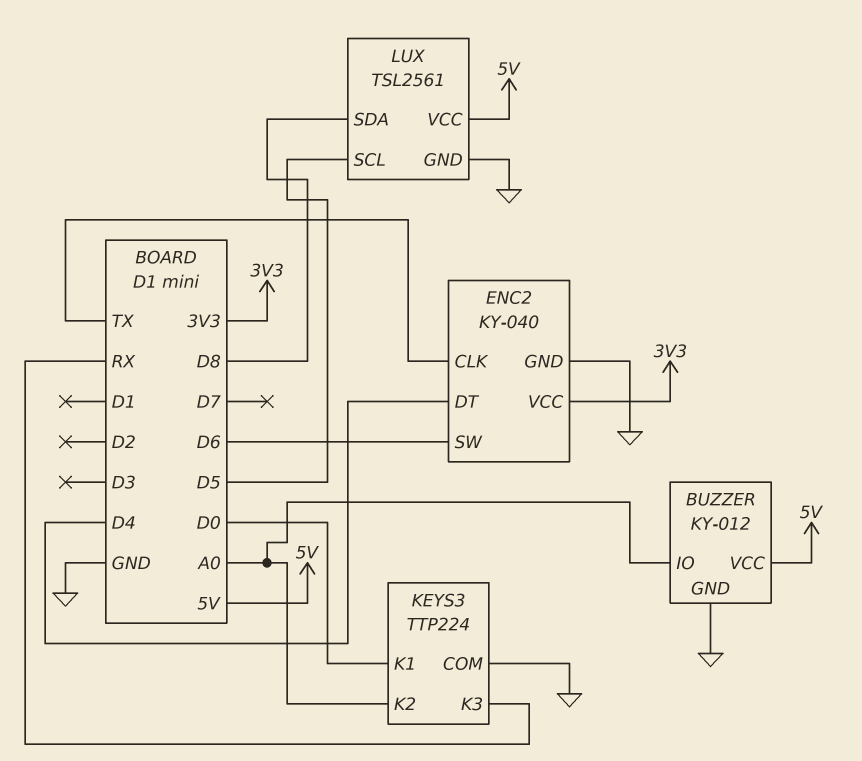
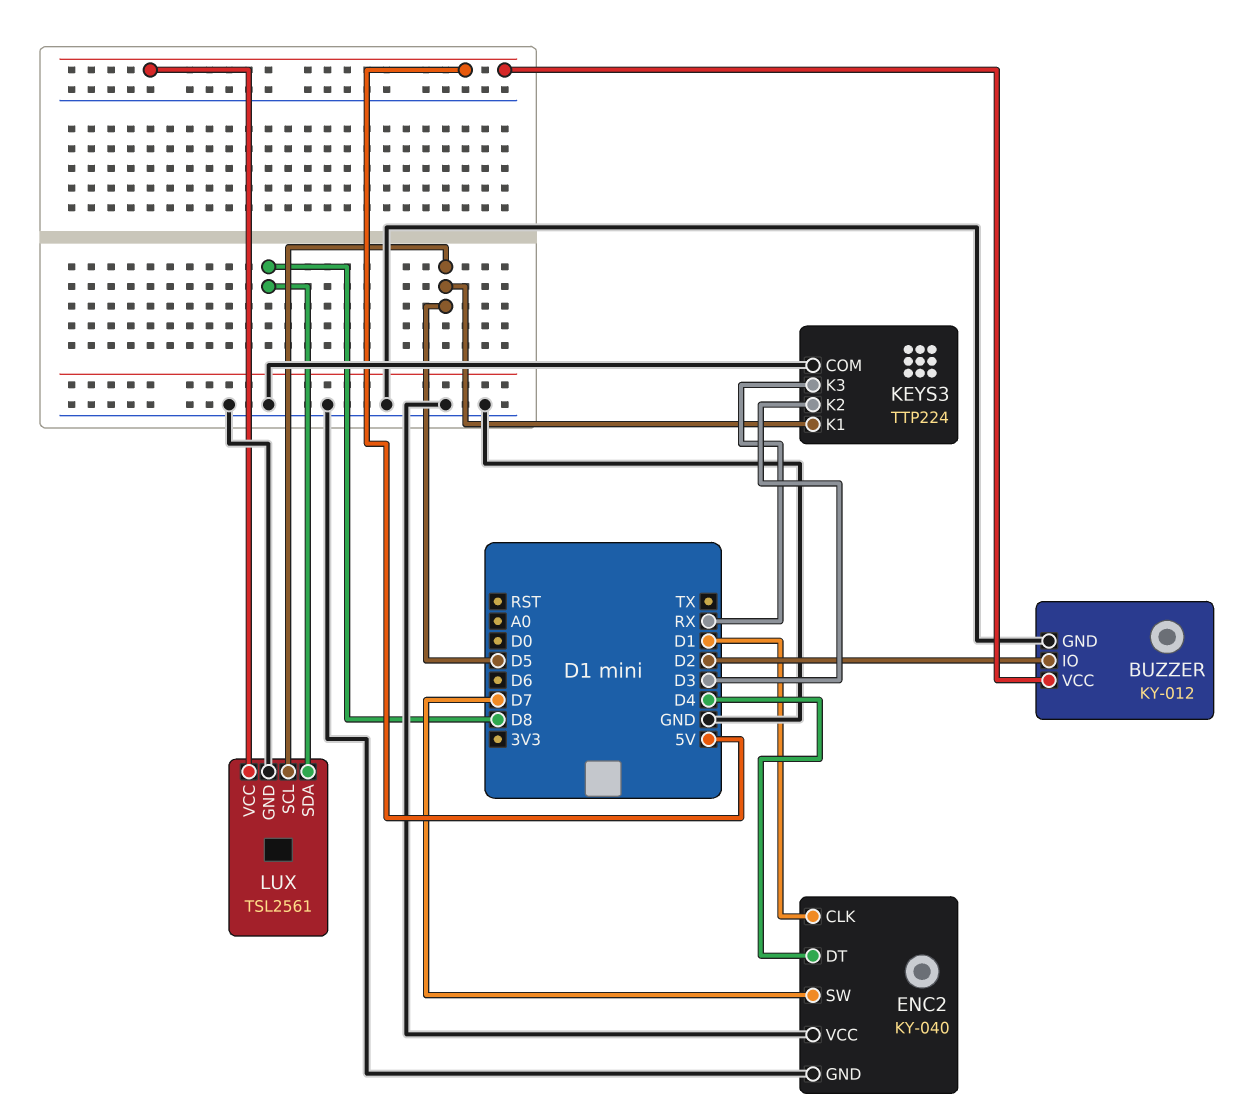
BUZZER pin IO: A0 -> D2
ENC2 pin CLK: TX -> D1
ENC2 pin SW: D6 -> D7
ENC2 pin VCC: 3V3 -> GND
KEYS3 pin K1: D0 -> D5
KEYS3 pin K2: A0 -> D3

